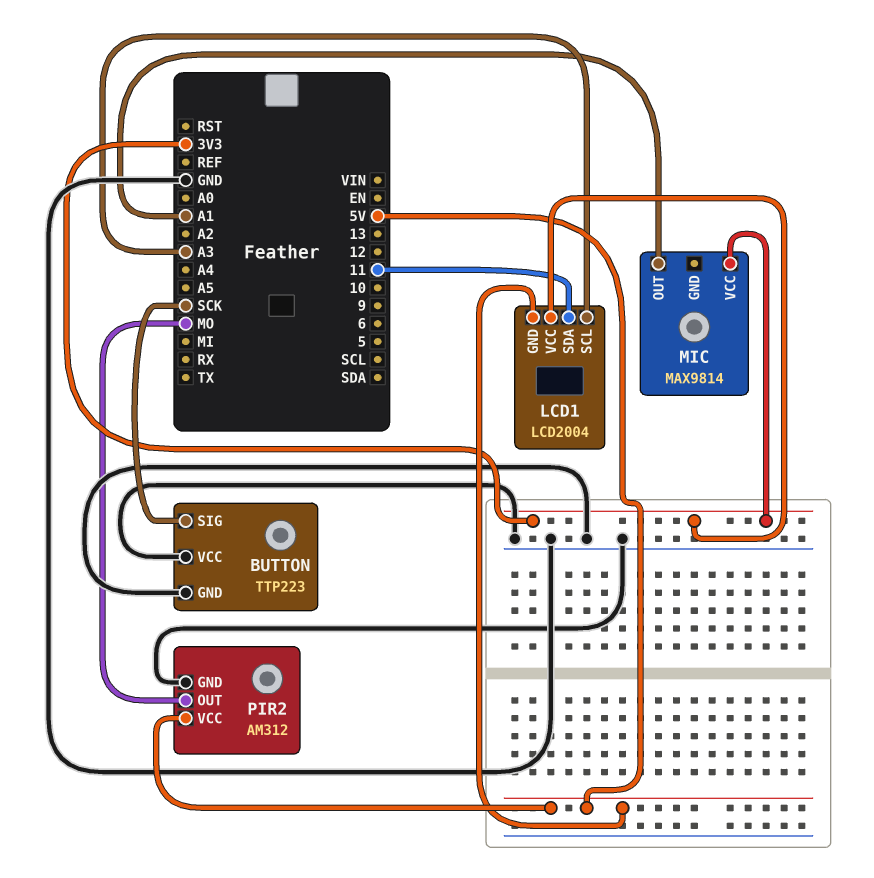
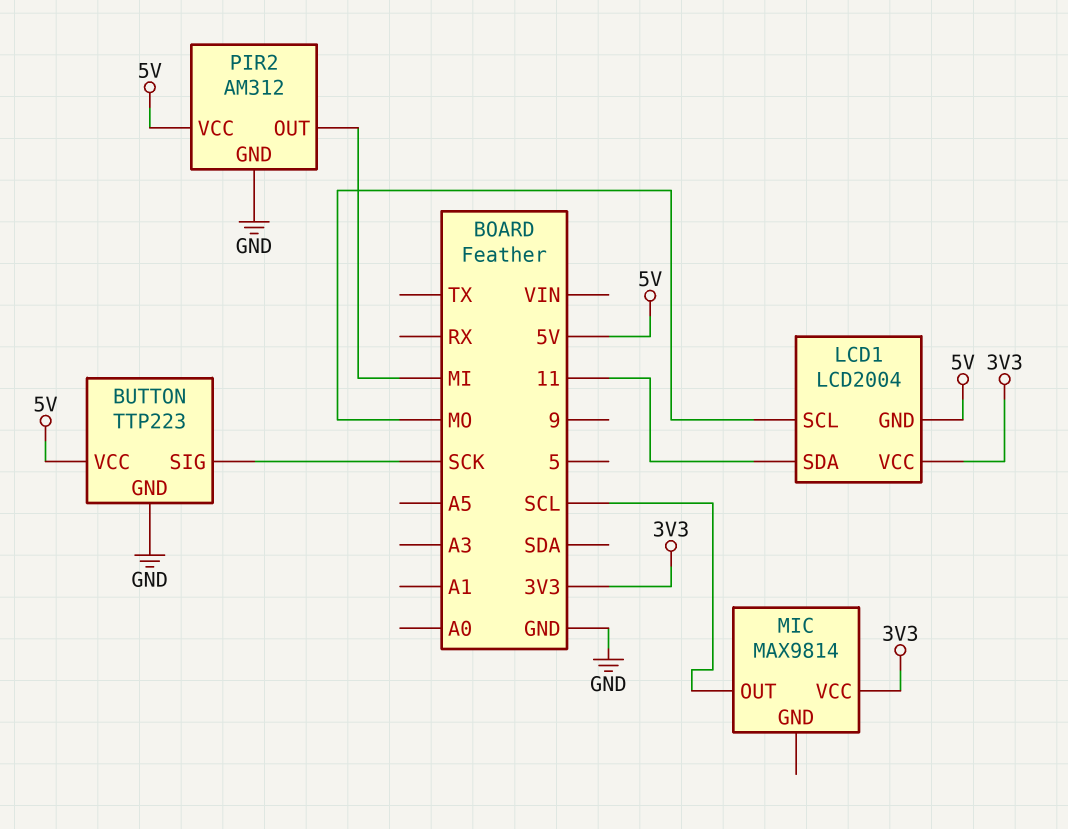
BUTTON pin VCC: GND -> 5V
LCD1 pin SCL: A3 -> MO
MIC pin OUT: A1 -> SCL
PIR2 pin OUT: MO -> MI

